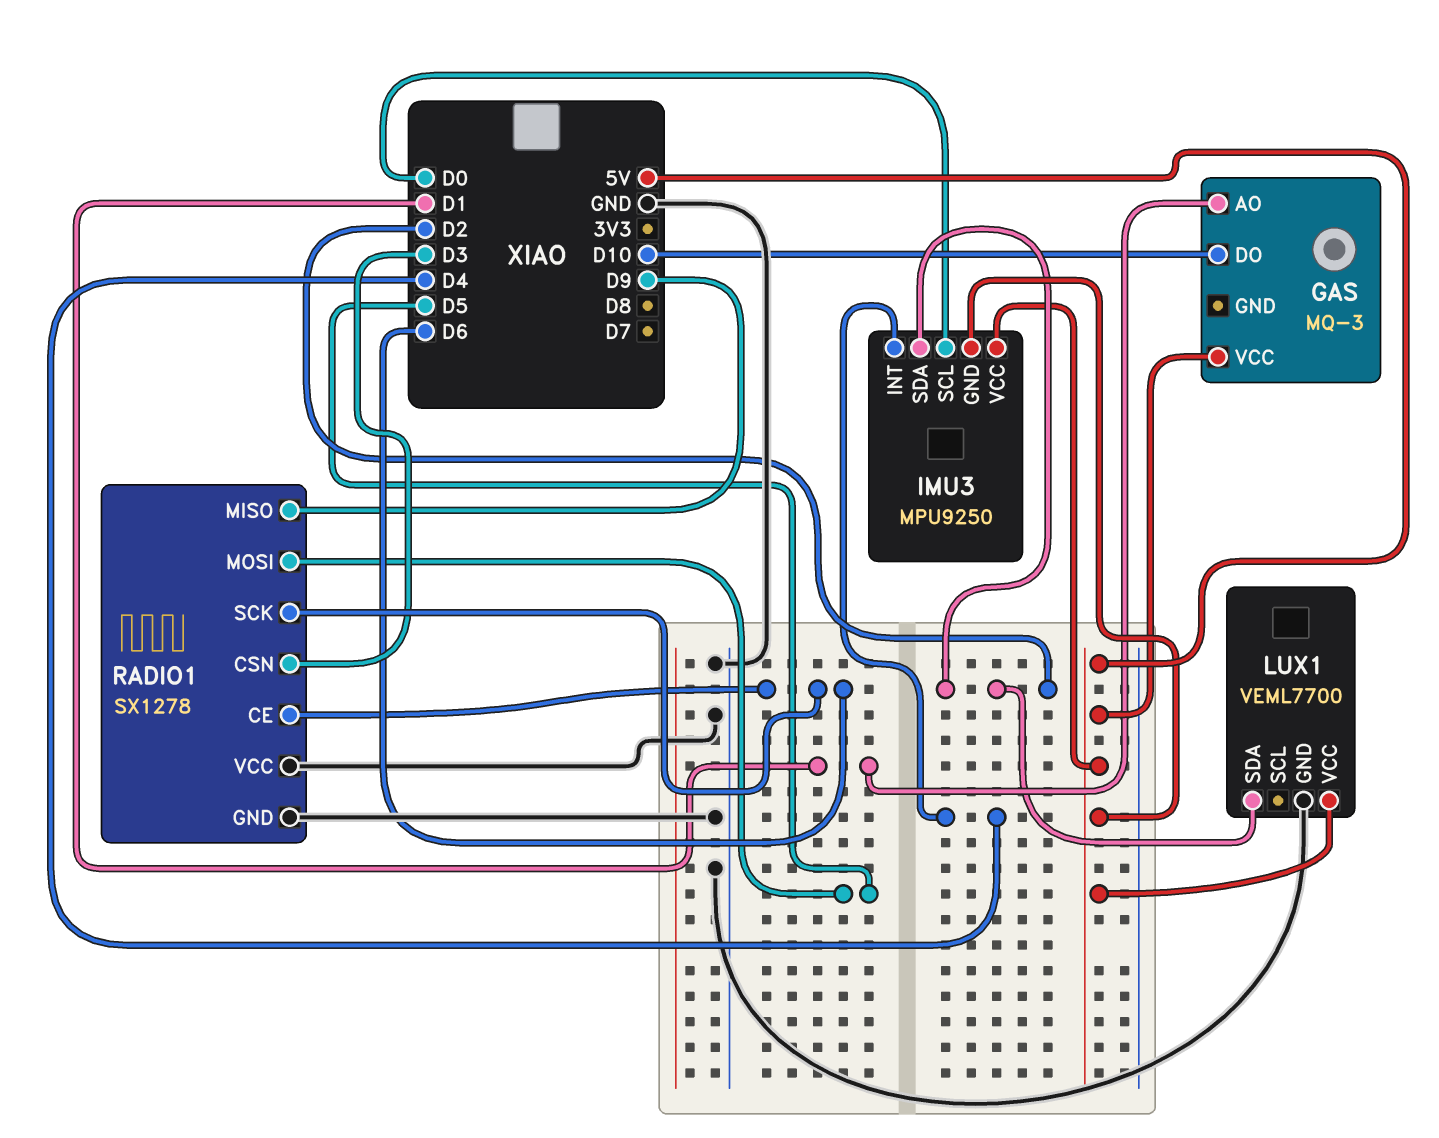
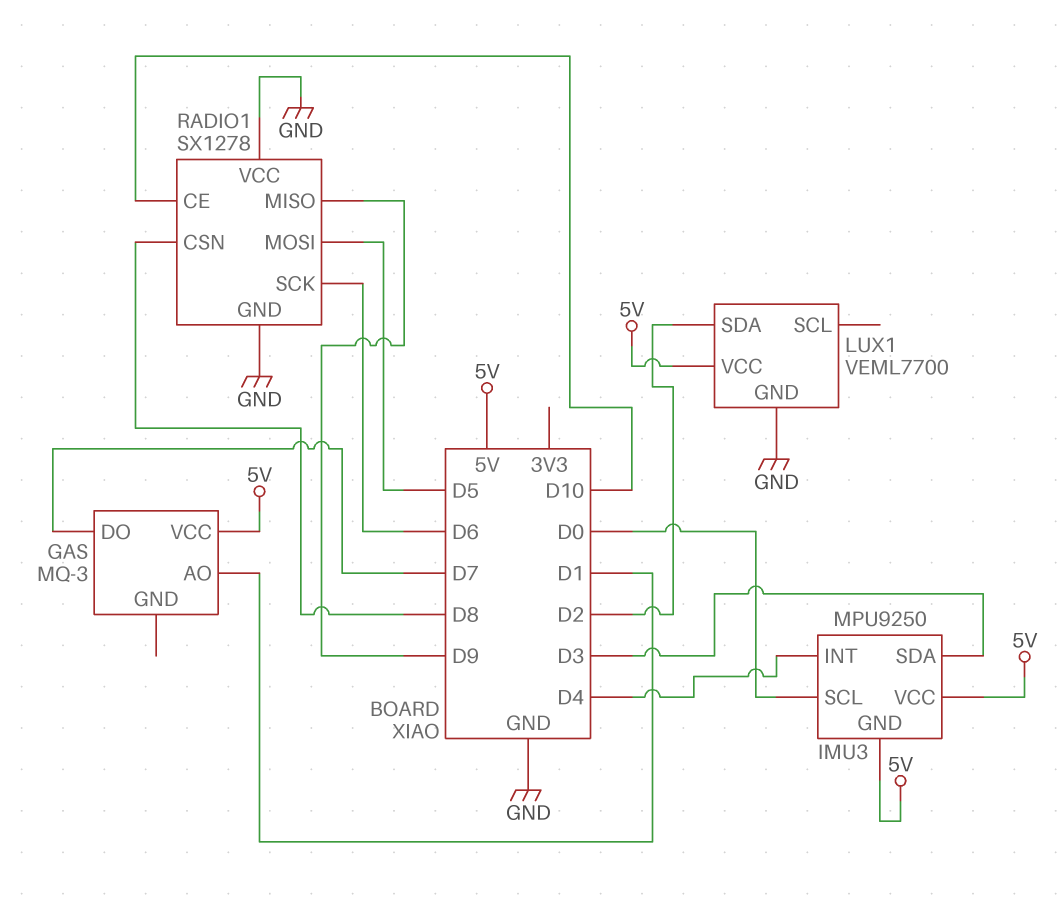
GAS pin DO: D10 -> D7
IMU3 pin SDA: D2 -> D3
RADIO1 pin CE: D6 -> D10
RADIO1 pin CSN: D3 -> D8

